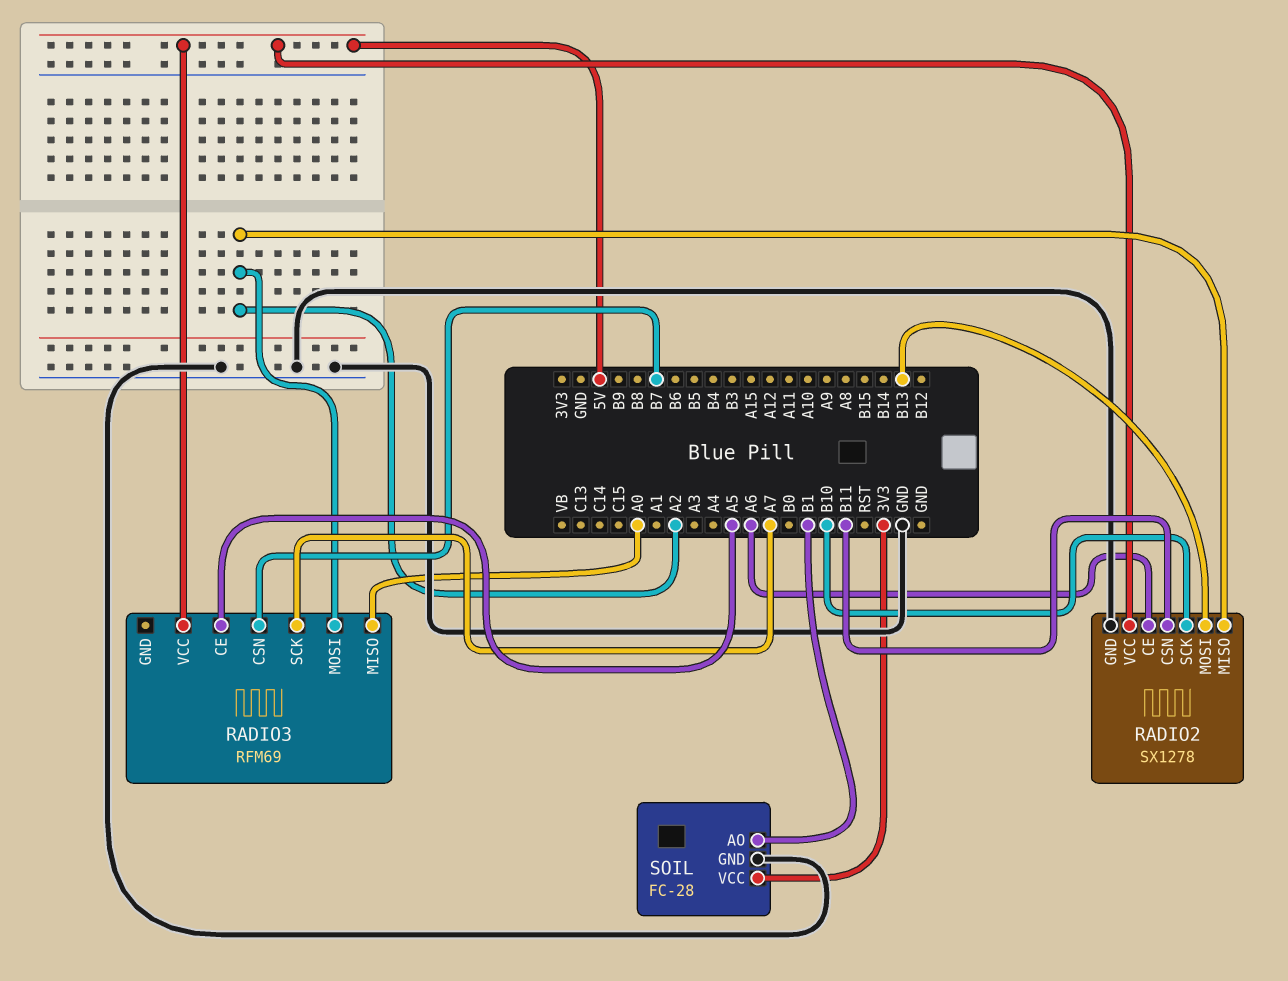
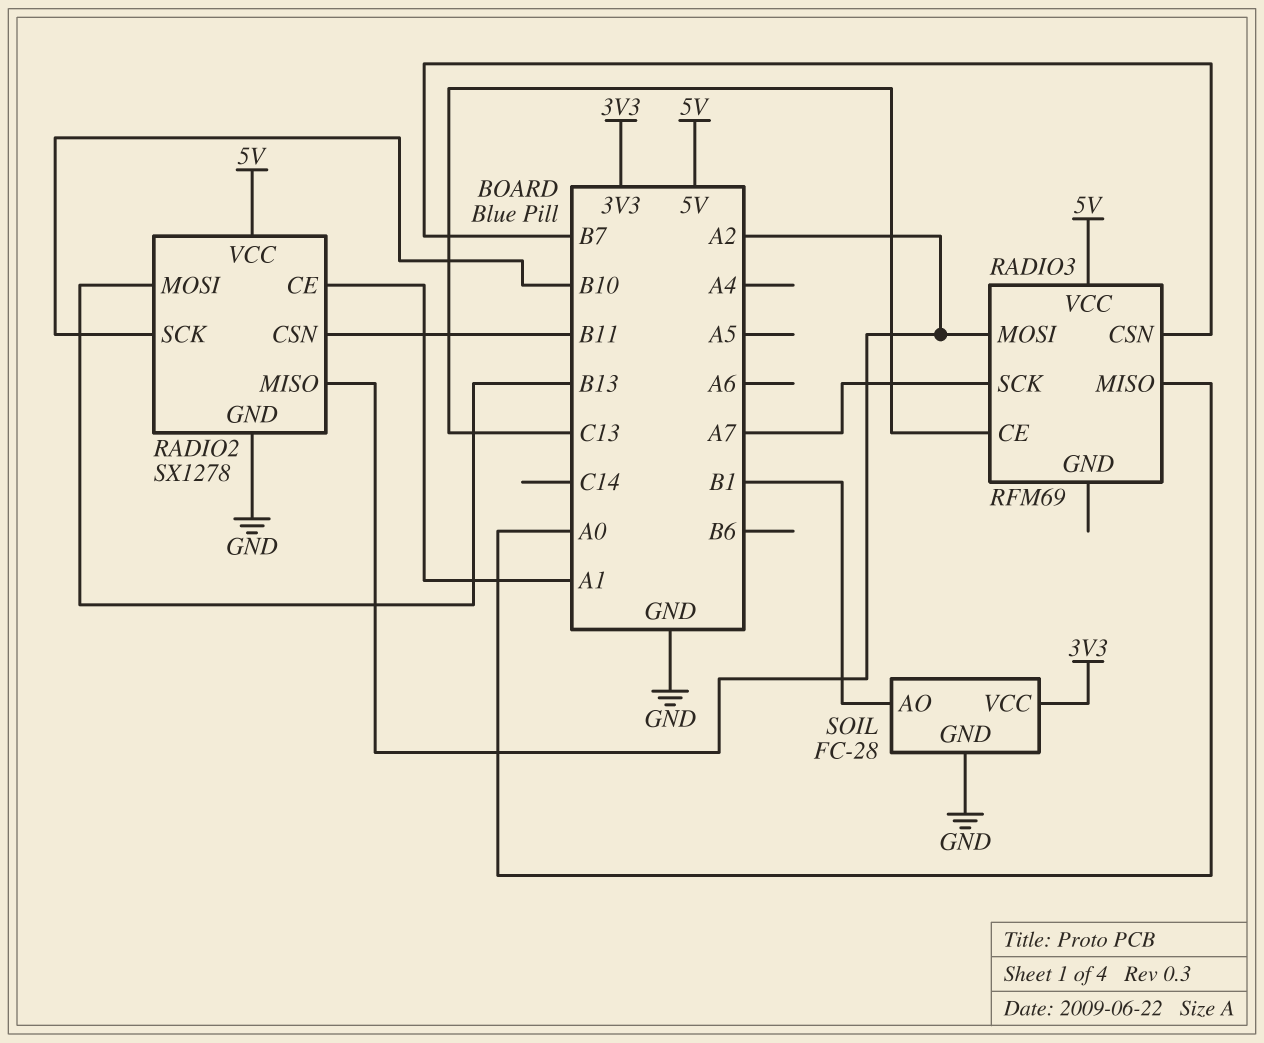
RADIO2 pin CE: A6 -> A1
RADIO3 pin CE: A5 -> C13

